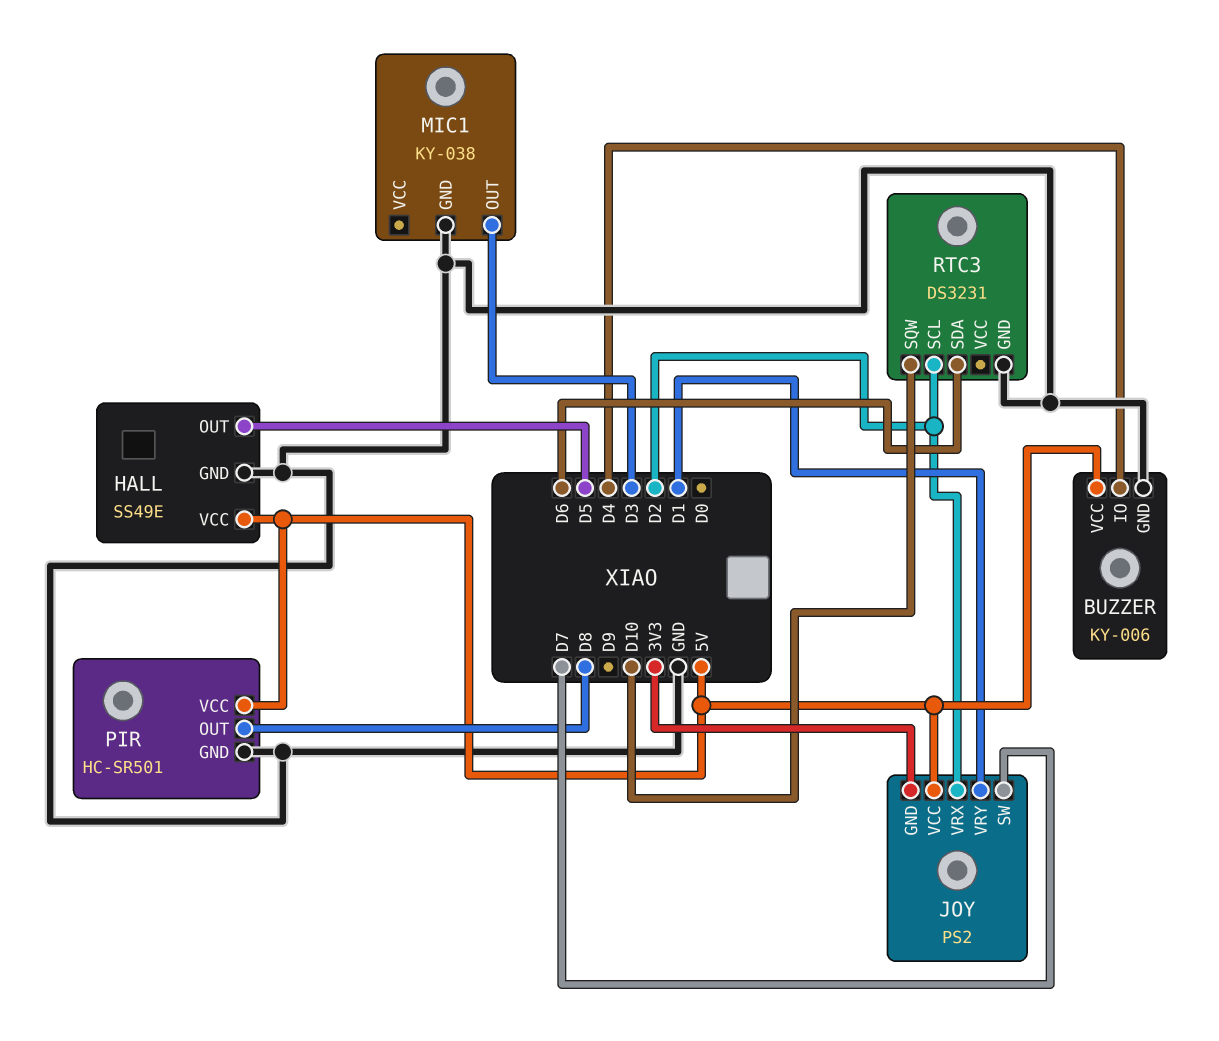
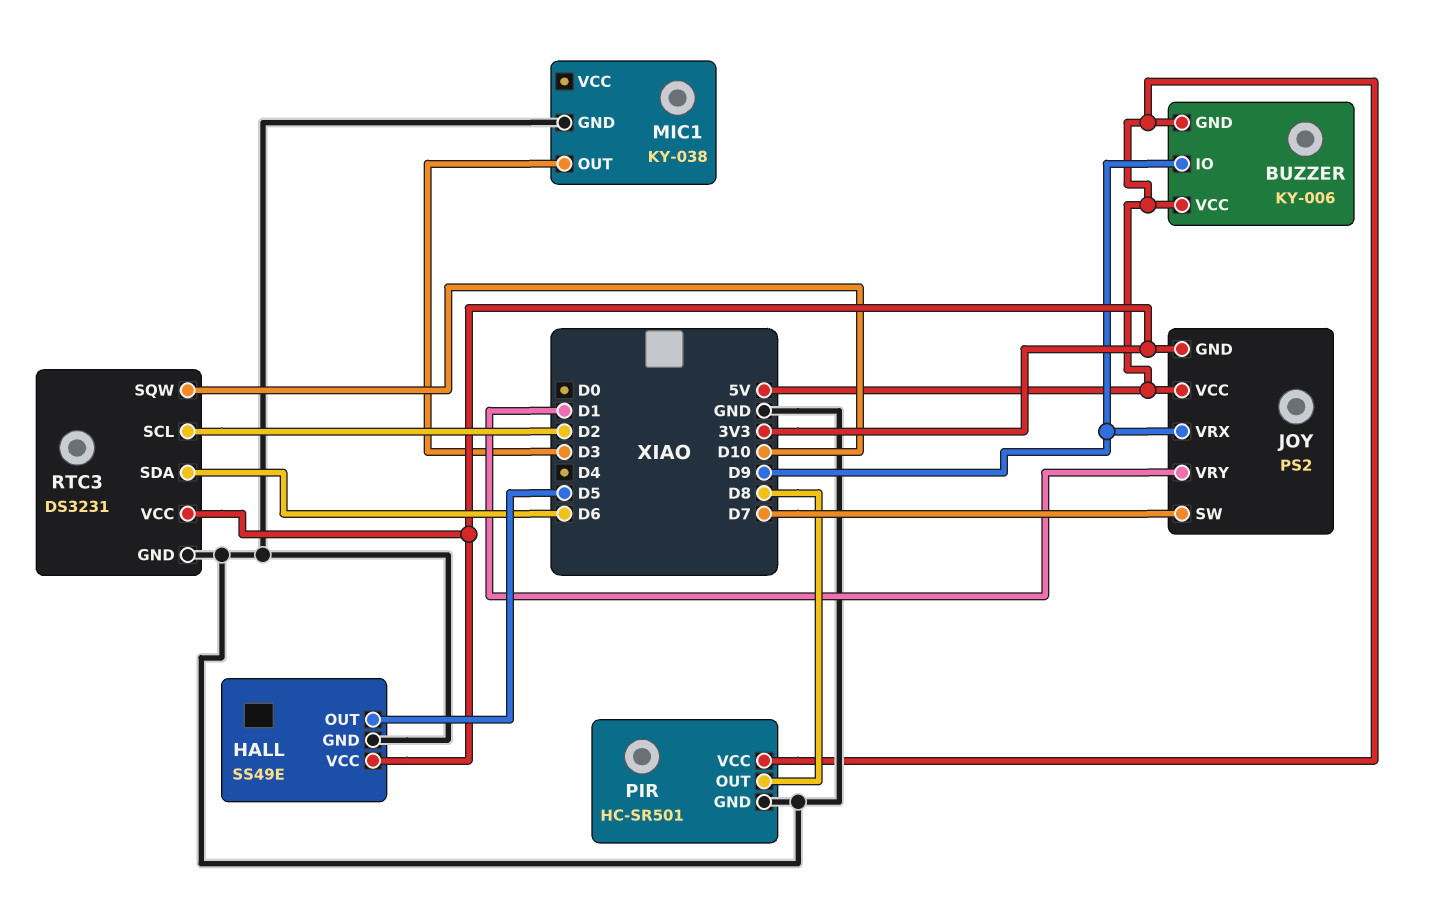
BUZZER pin GND: GND -> 5V
BUZZER pin IO: D4 -> D9
HALL pin VCC: 5V -> 3V3
JOY pin VRX: D2 -> D9
RTC3 pin VCC: none -> 3V3

